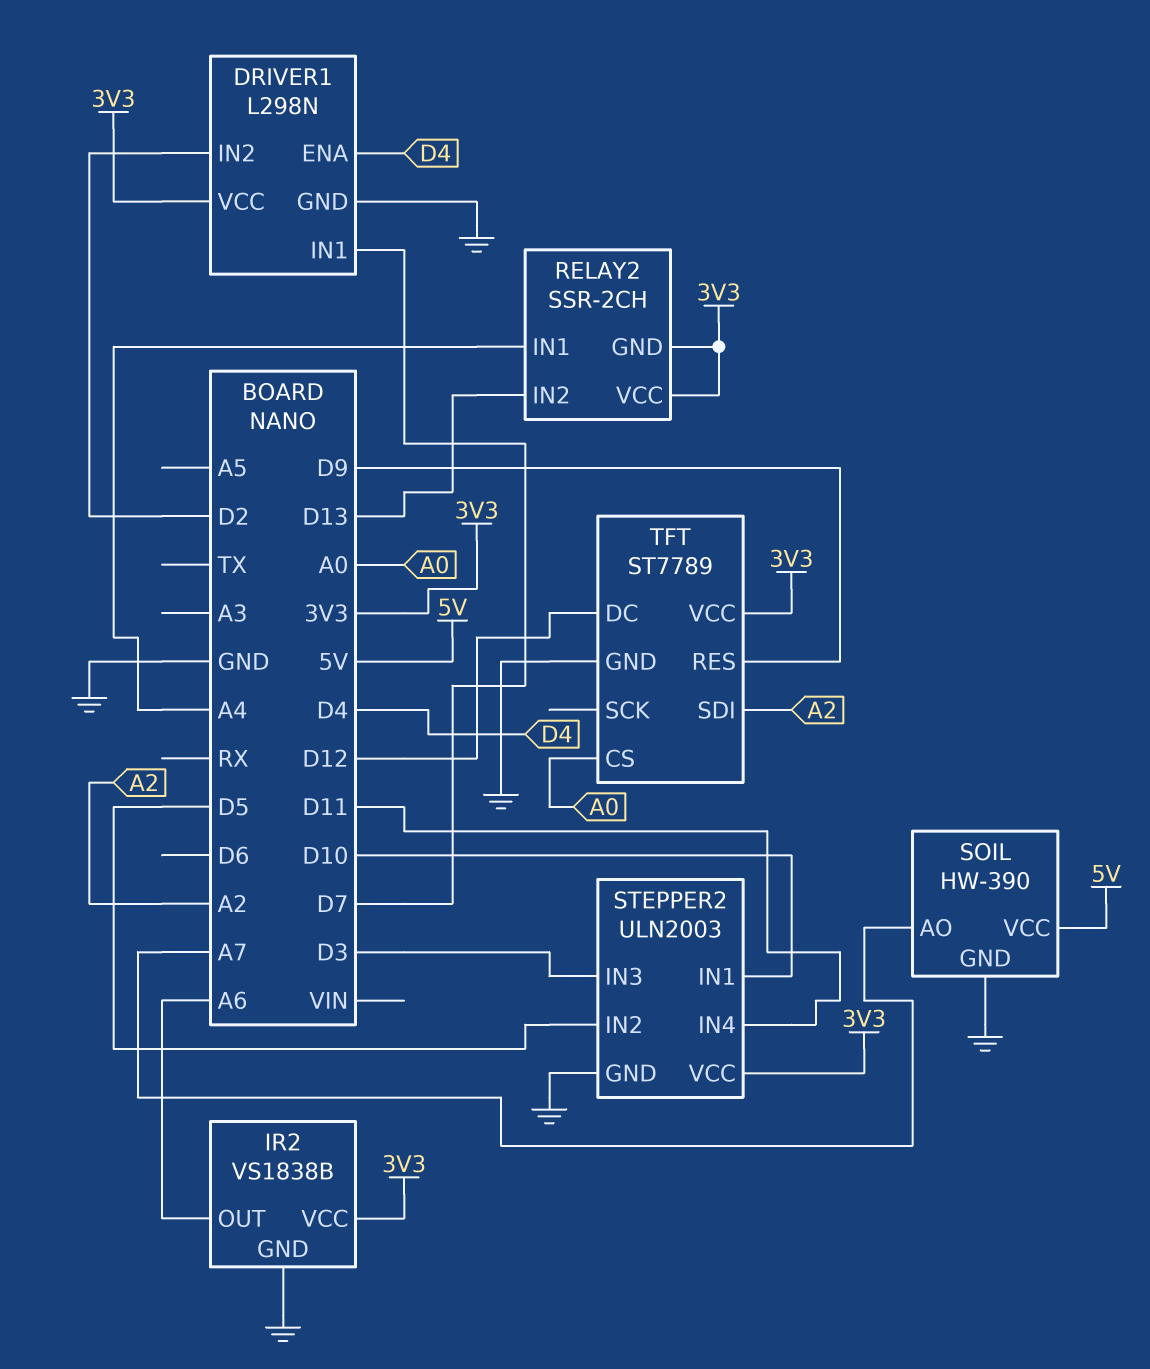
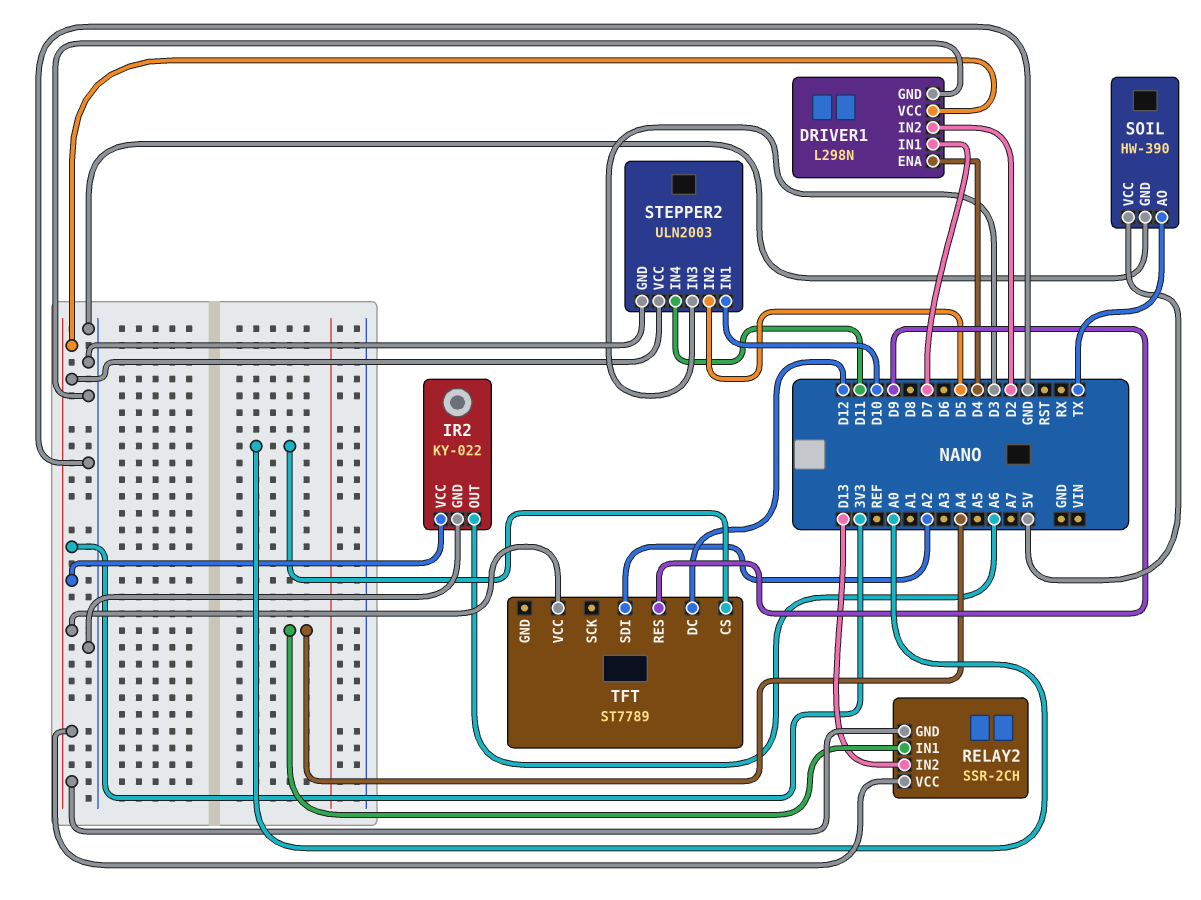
IR2: VS1838B -> KY-022
SOIL pin AO: A7 -> TX
TFT pin GND: GND -> none

